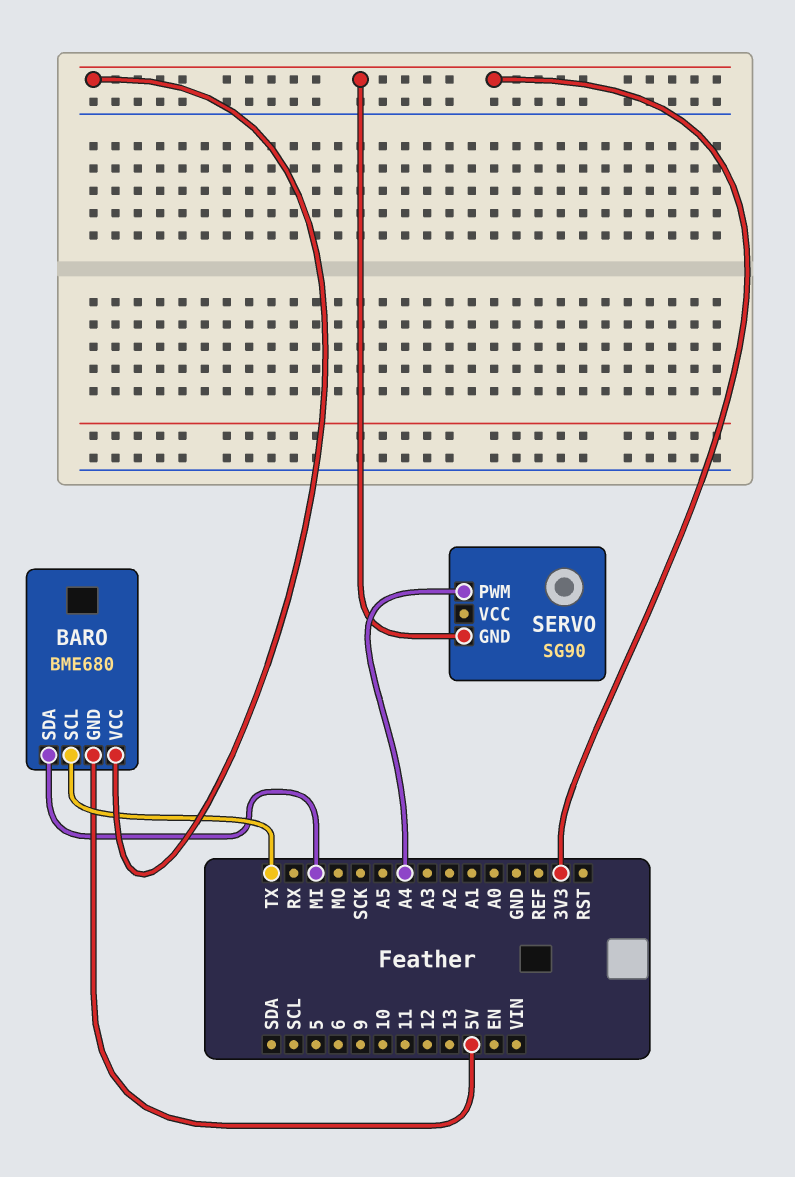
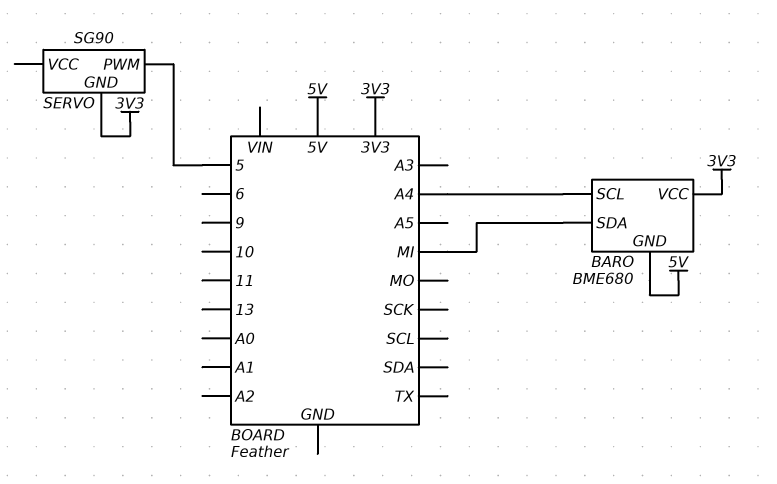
BARO pin SCL: TX -> A4
SERVO pin PWM: A4 -> 5

